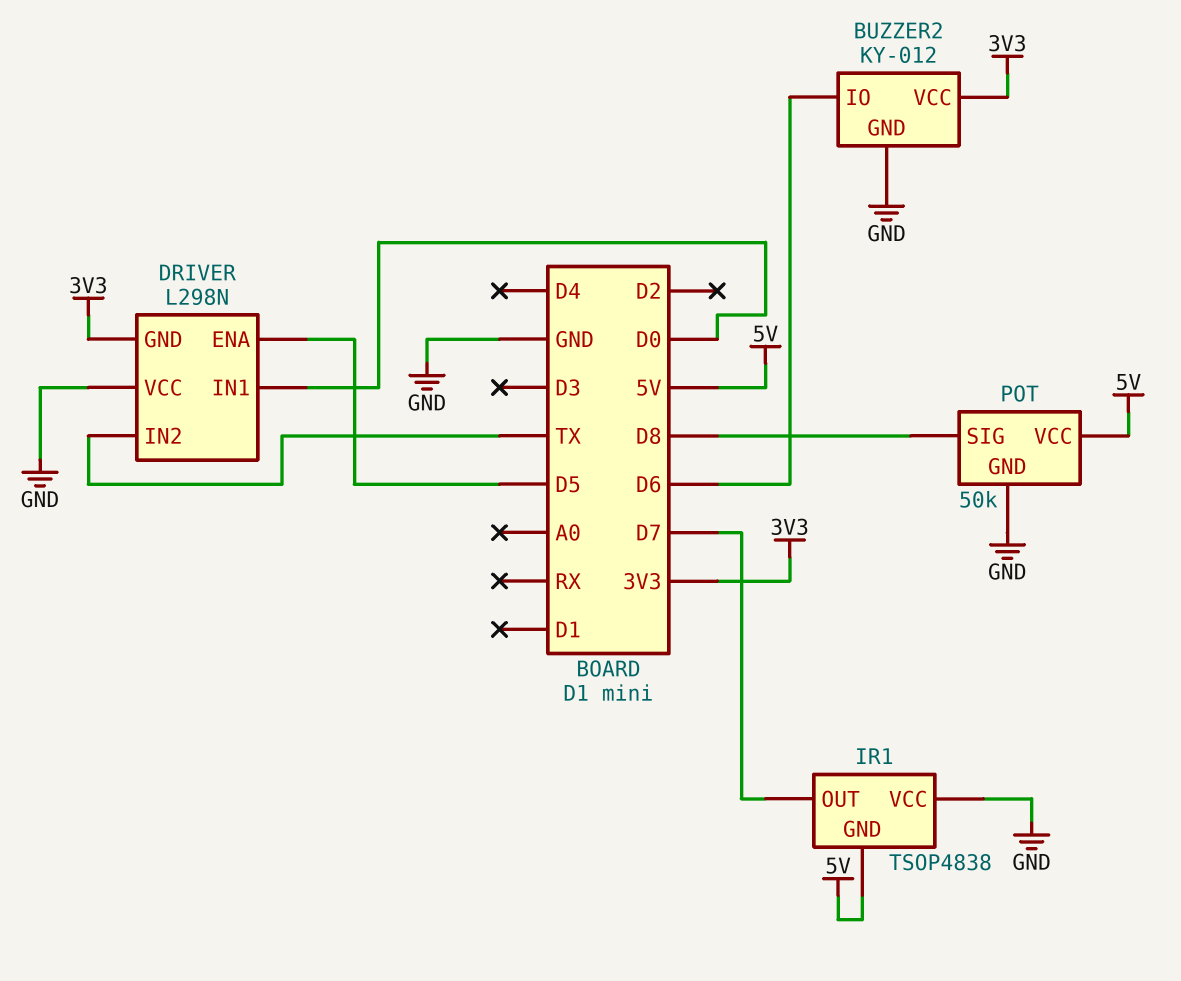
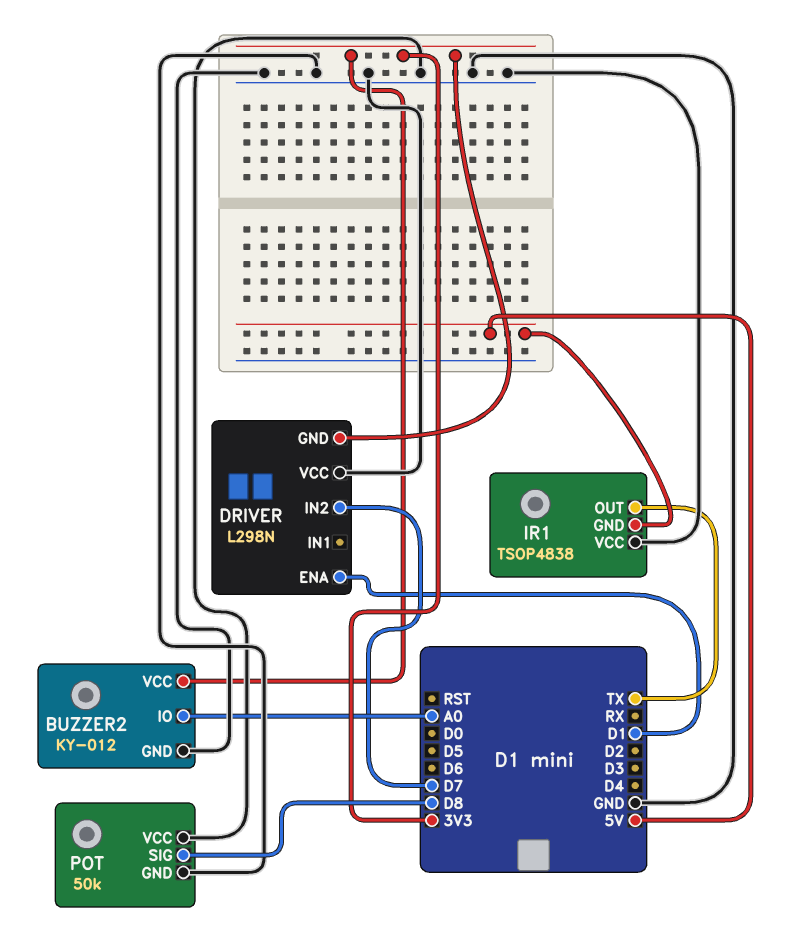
BUZZER2 pin IO: D6 -> A0
DRIVER pin ENA: D5 -> D1
DRIVER pin IN1: D0 -> none
DRIVER pin IN2: TX -> D7
IR1 pin OUT: D7 -> TX
POT pin VCC: 5V -> GND

